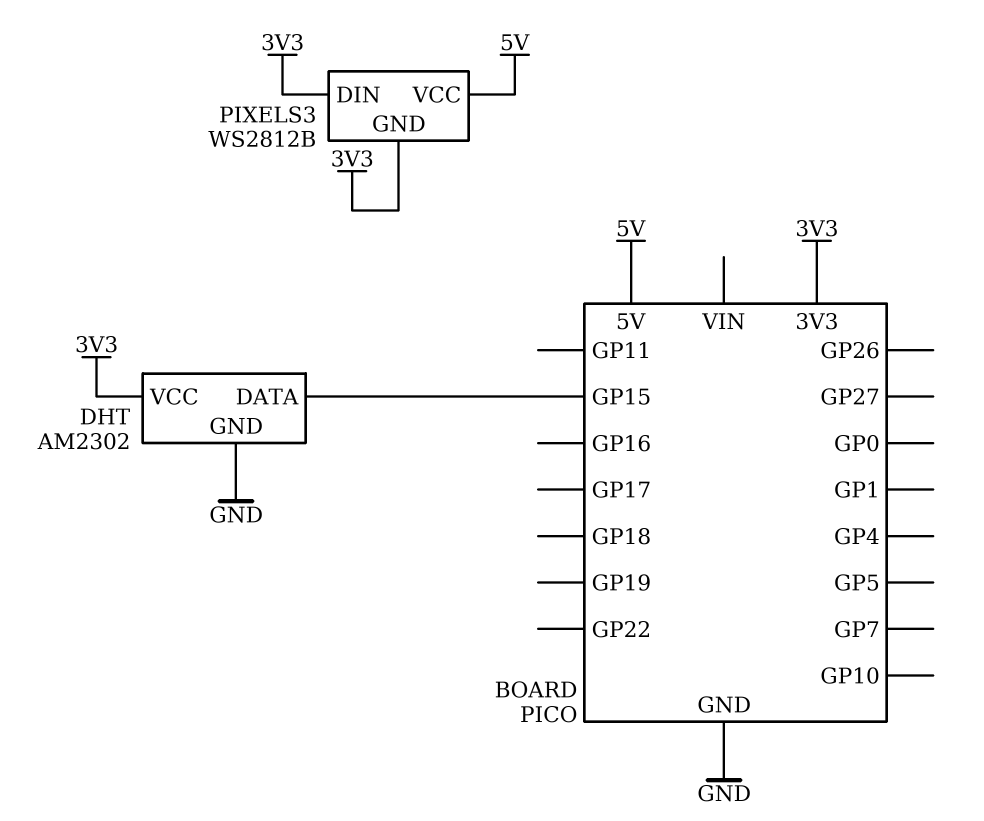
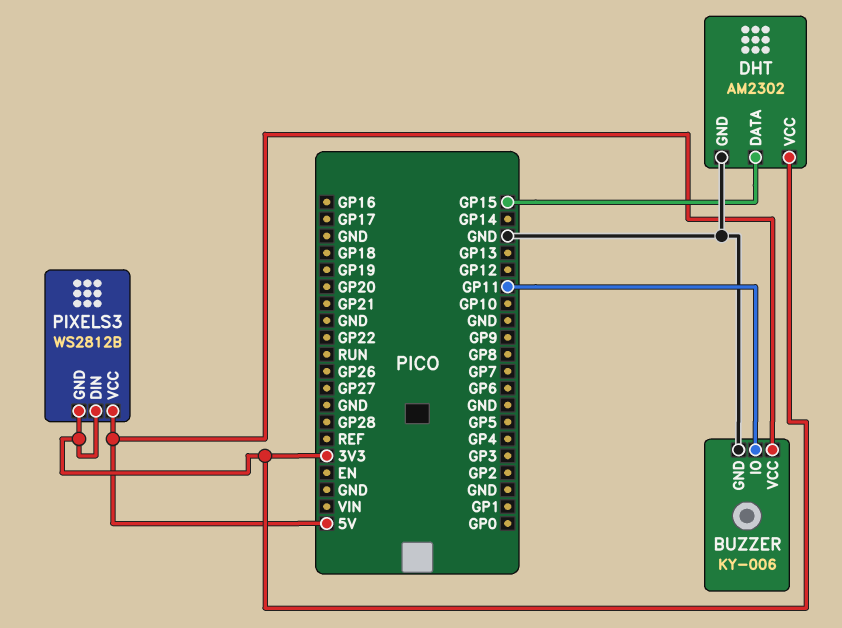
BUZZER: none -> KY-006
BUZZER pin GND: none -> GND
BUZZER pin IO: none -> GP11
BUZZER pin VCC: none -> 5V

